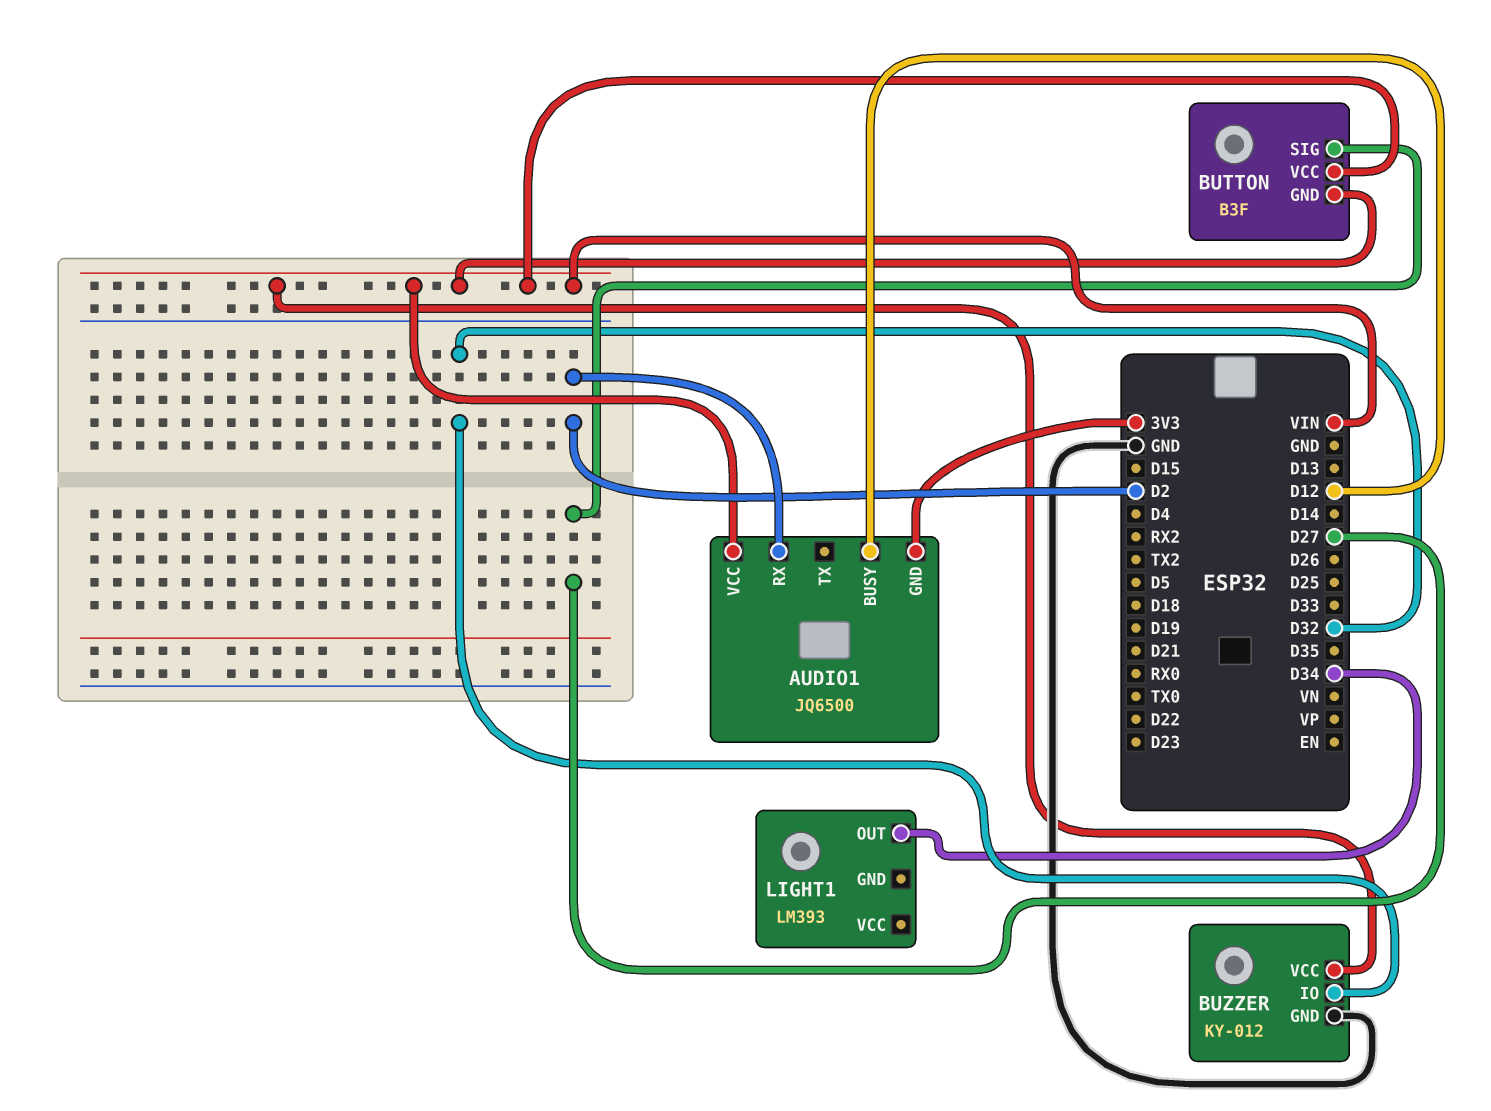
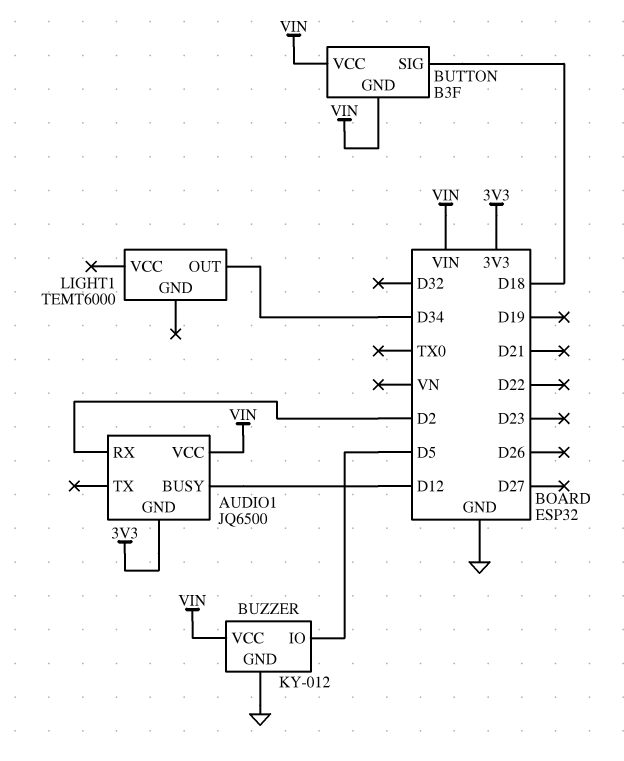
BUTTON pin SIG: D27 -> D18
BUZZER pin IO: D32 -> D5
LIGHT1: LM393 -> TEMT6000

